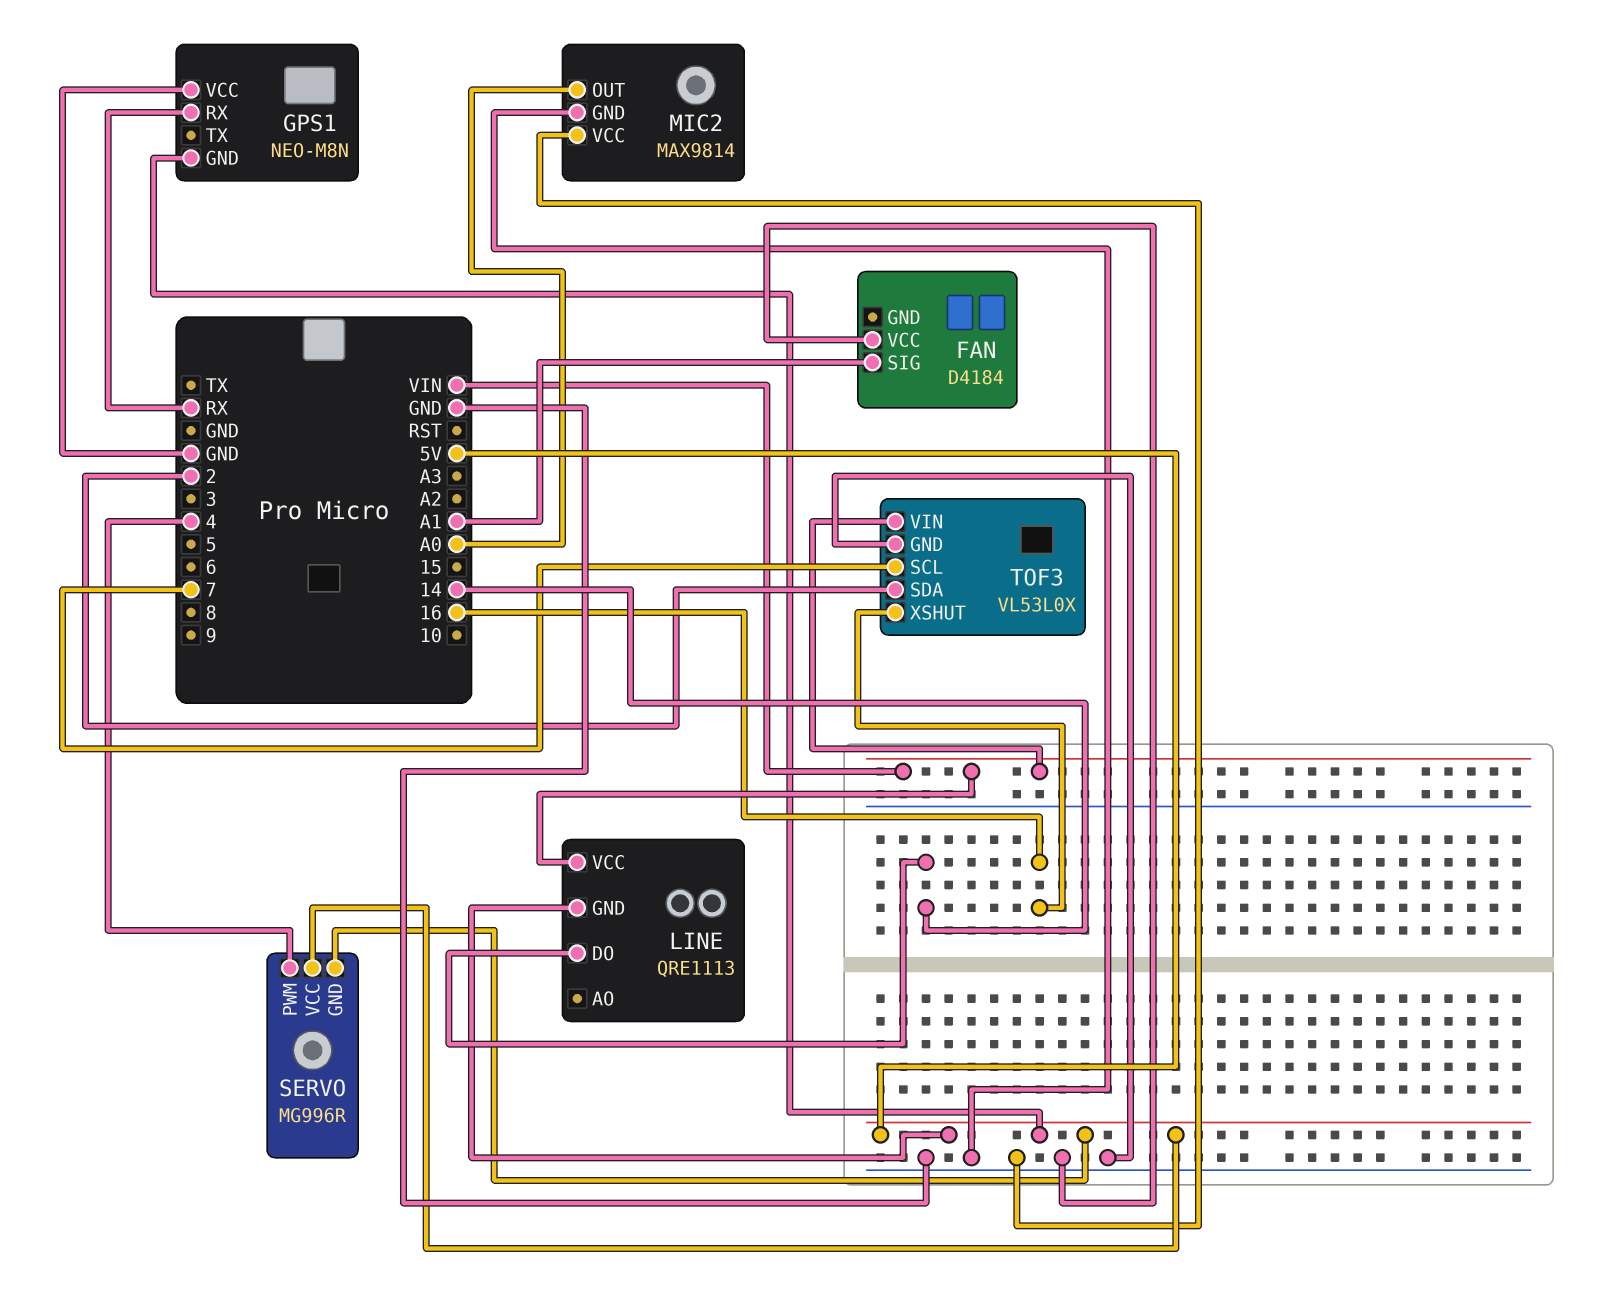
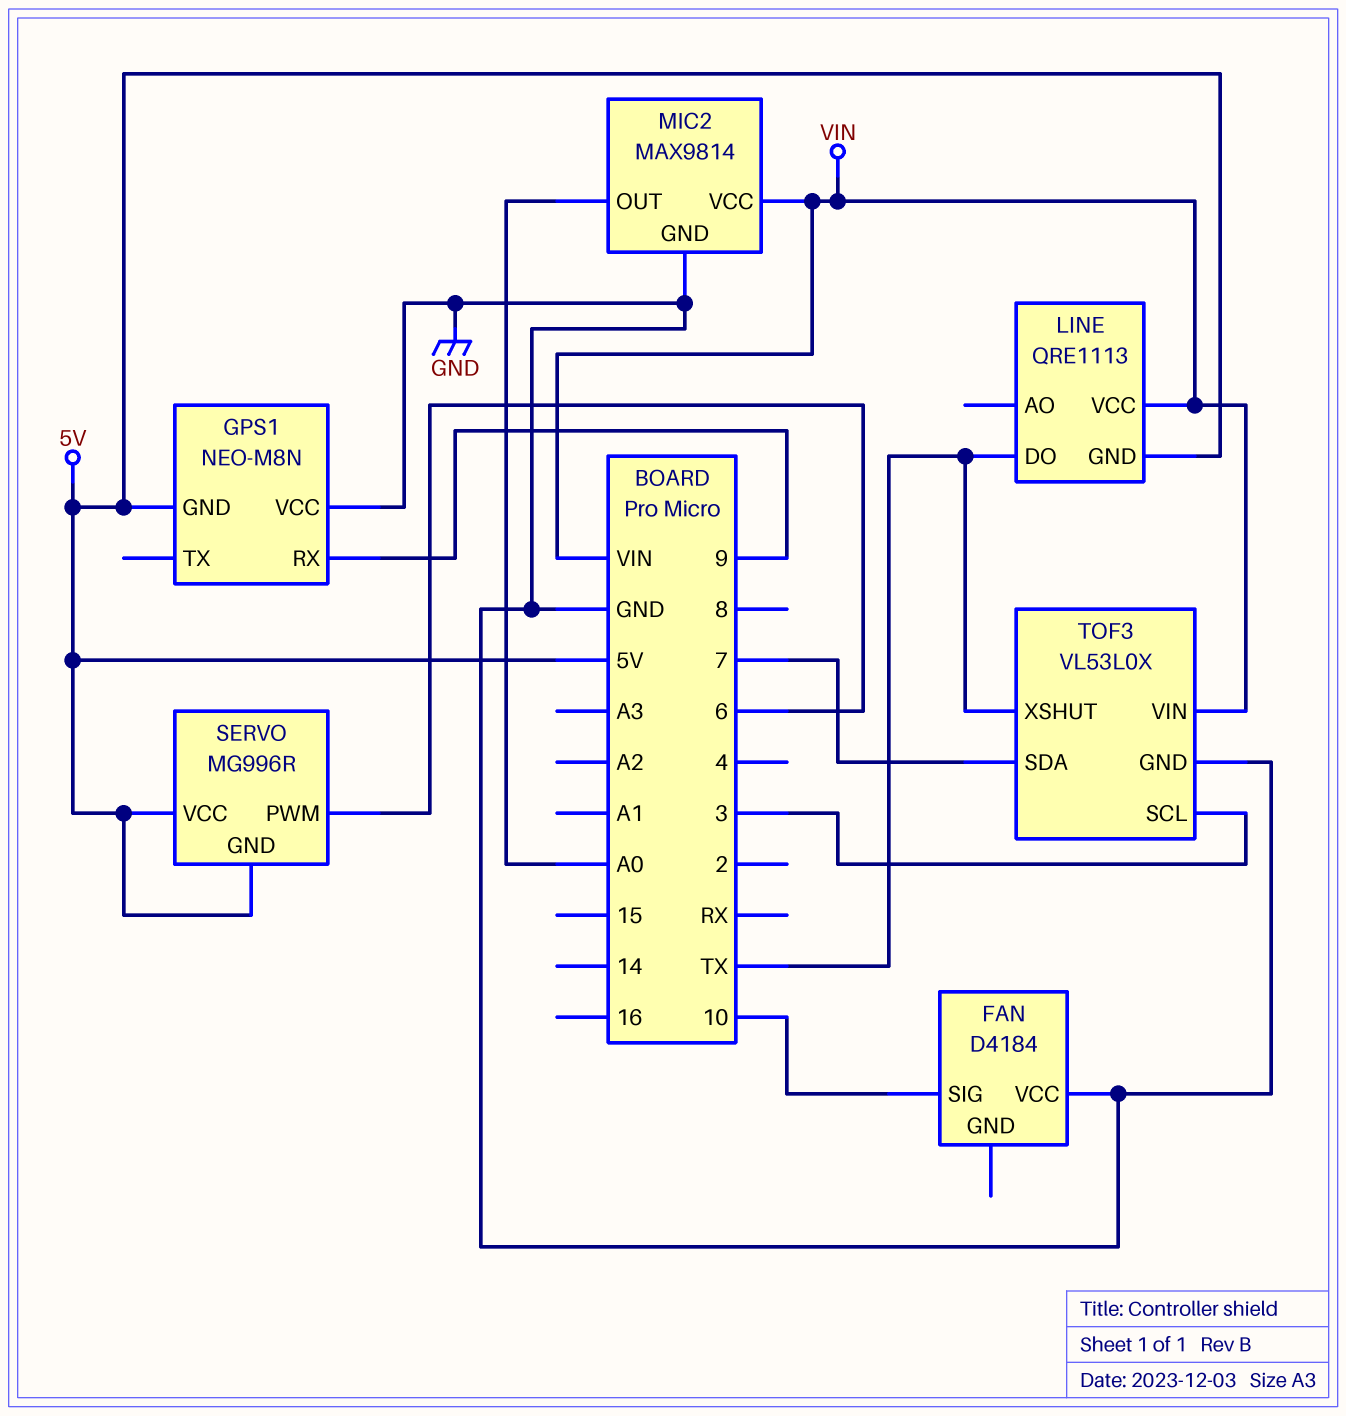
FAN pin SIG: A1 -> 10
GPS1 pin RX: RX -> 9
LINE pin DO: 14 -> TX
MIC2 pin VCC: GND -> VIN
SERVO pin PWM: 4 -> 6
TOF3 pin SCL: 7 -> 3
TOF3 pin SDA: 2 -> 7
TOF3 pin XSHUT: 16 -> TX

